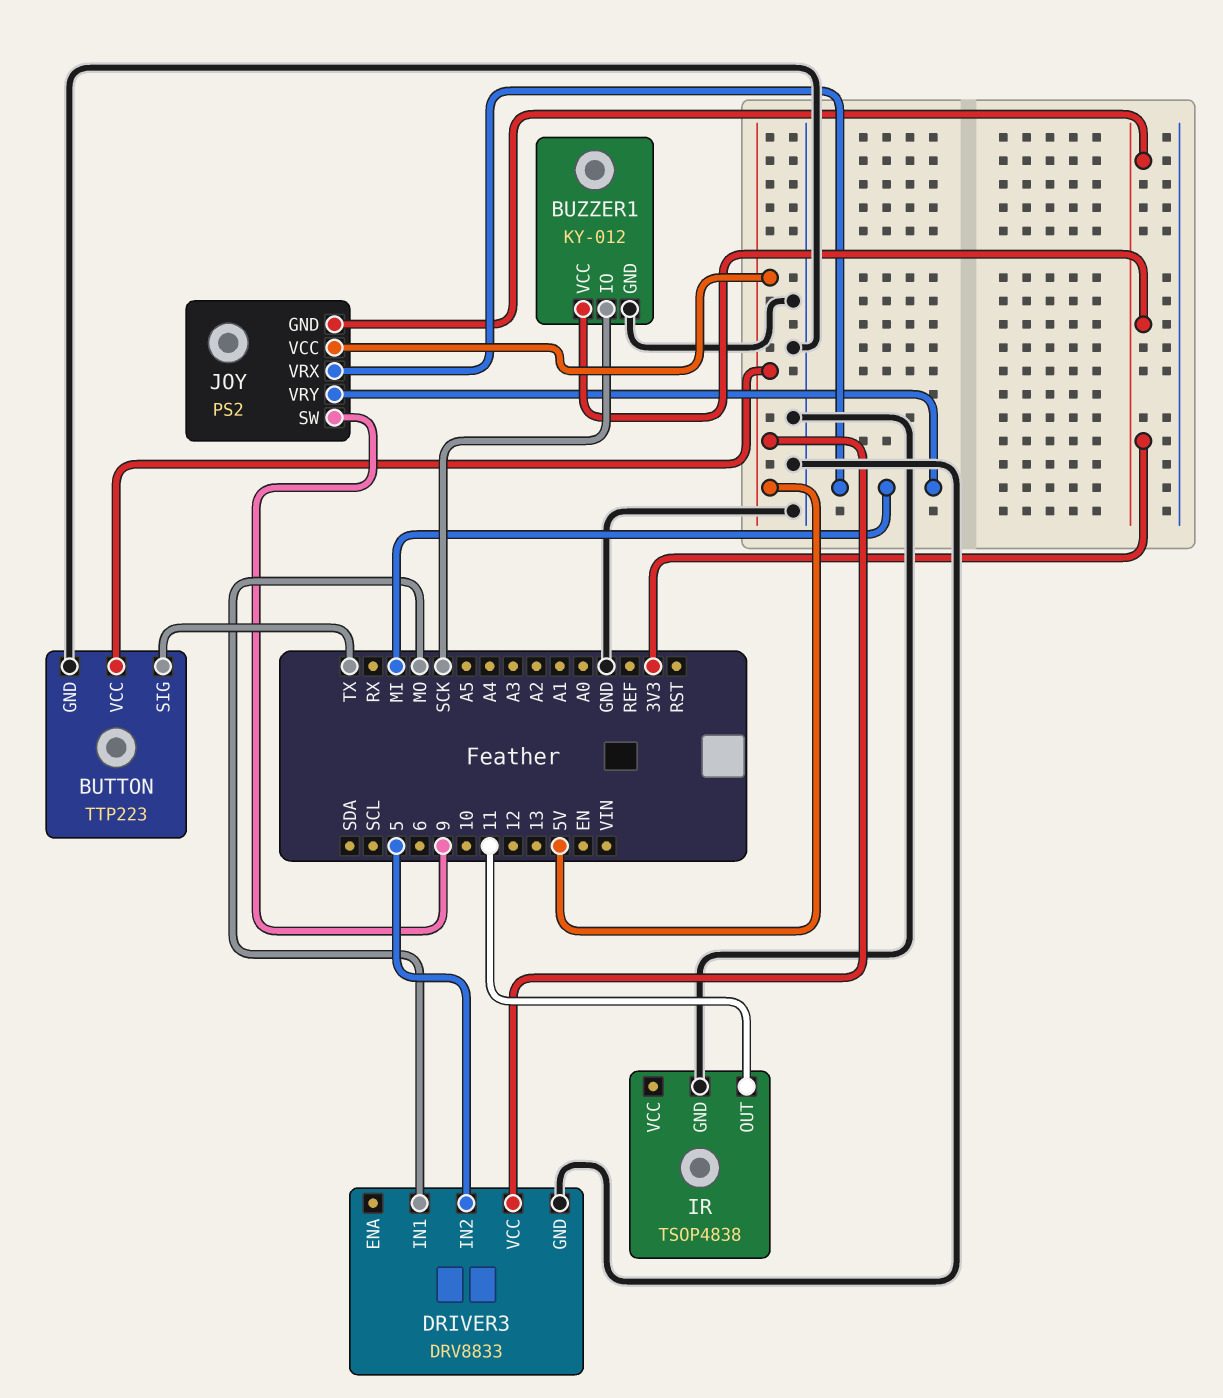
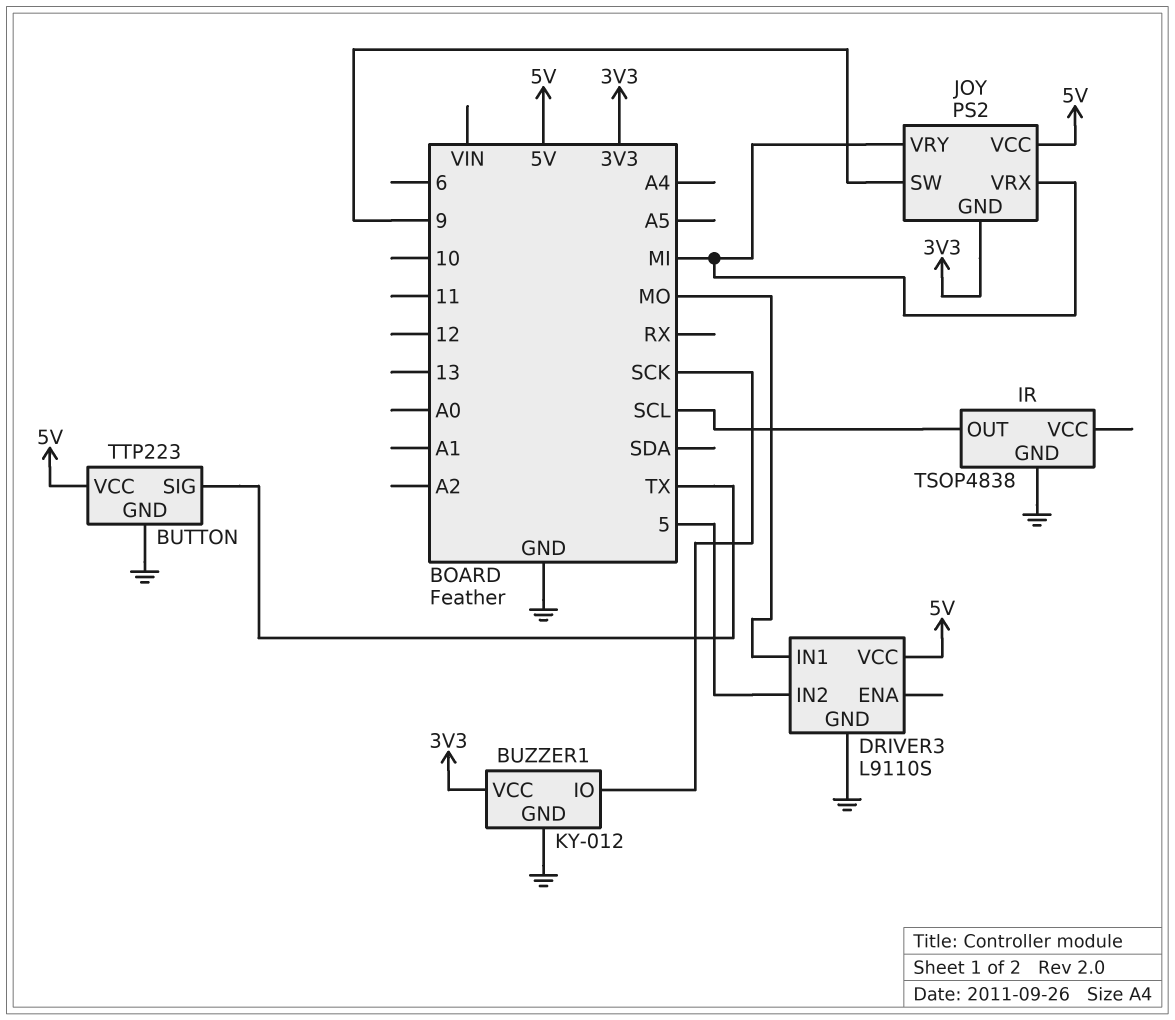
DRIVER3: DRV8833 -> L9110S
IR pin OUT: 11 -> SCL

